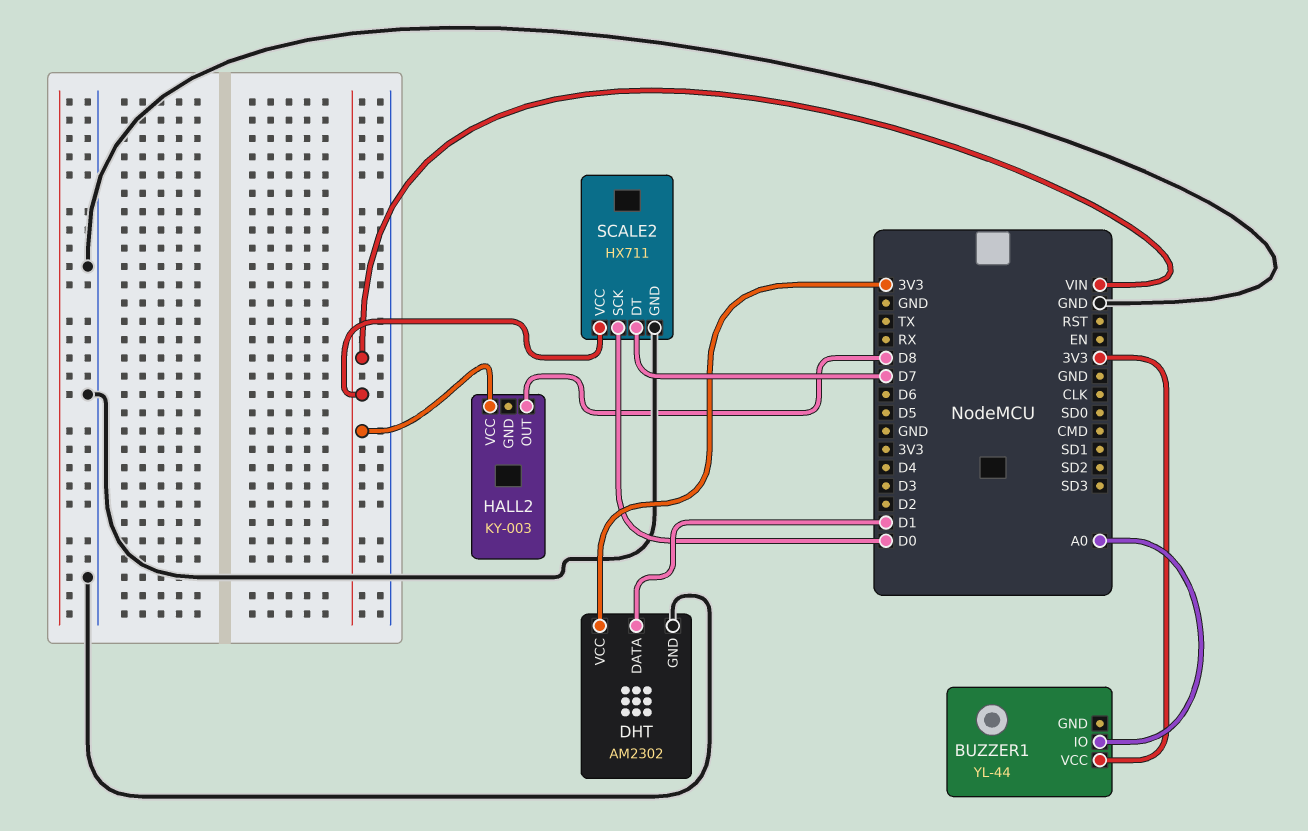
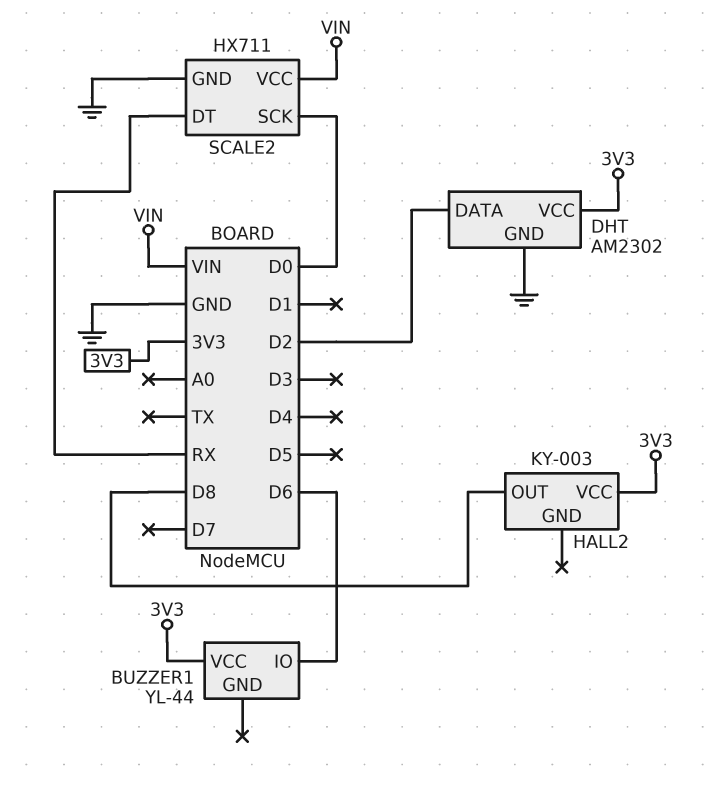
BUZZER1 pin IO: A0 -> D6
DHT pin DATA: D1 -> D2
HALL2 pin VCC: VIN -> 3V3
SCALE2 pin DT: D7 -> RX

